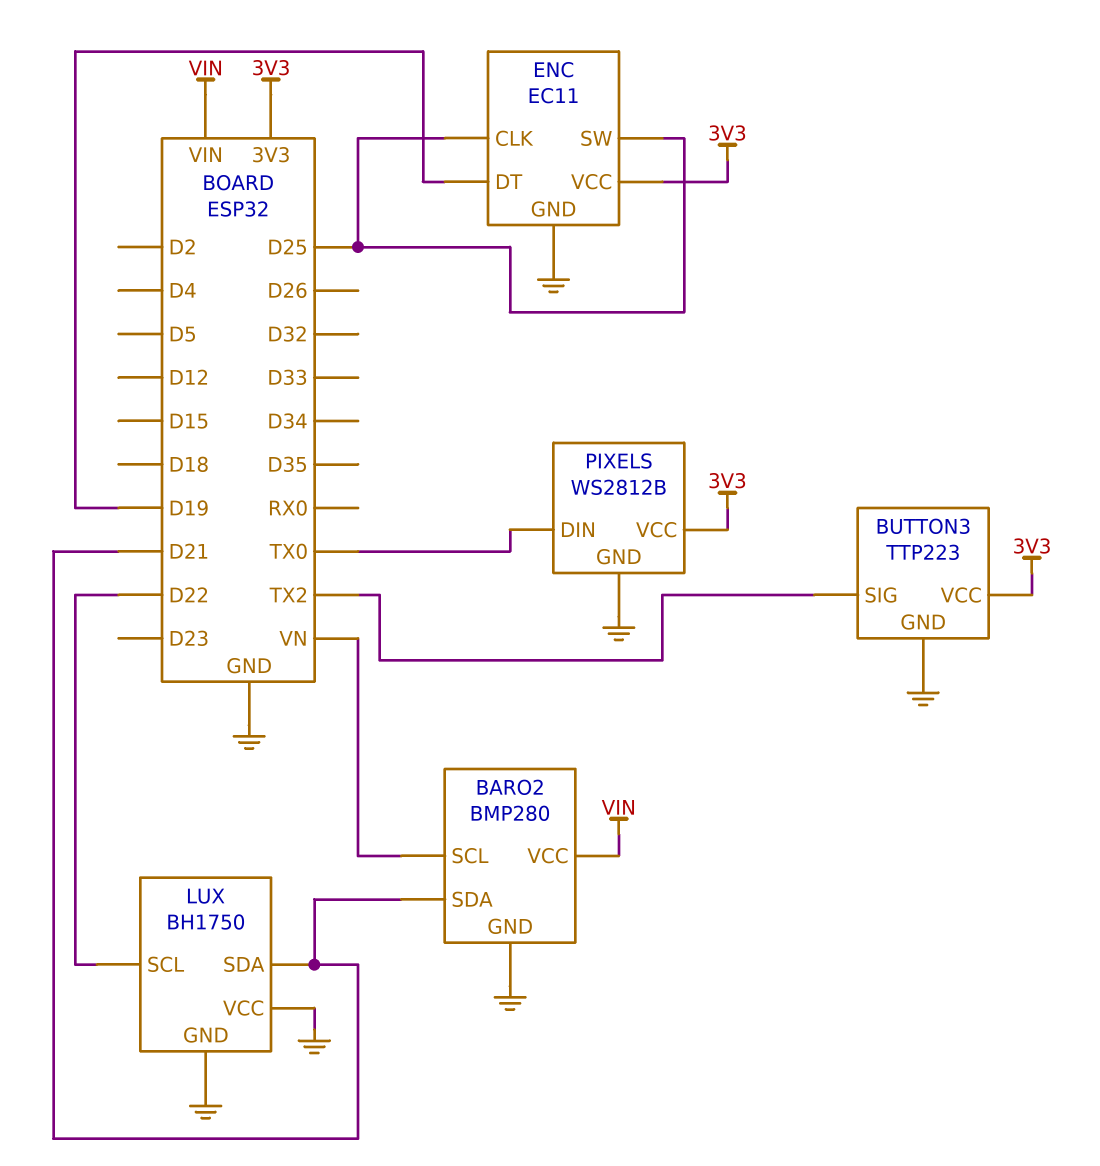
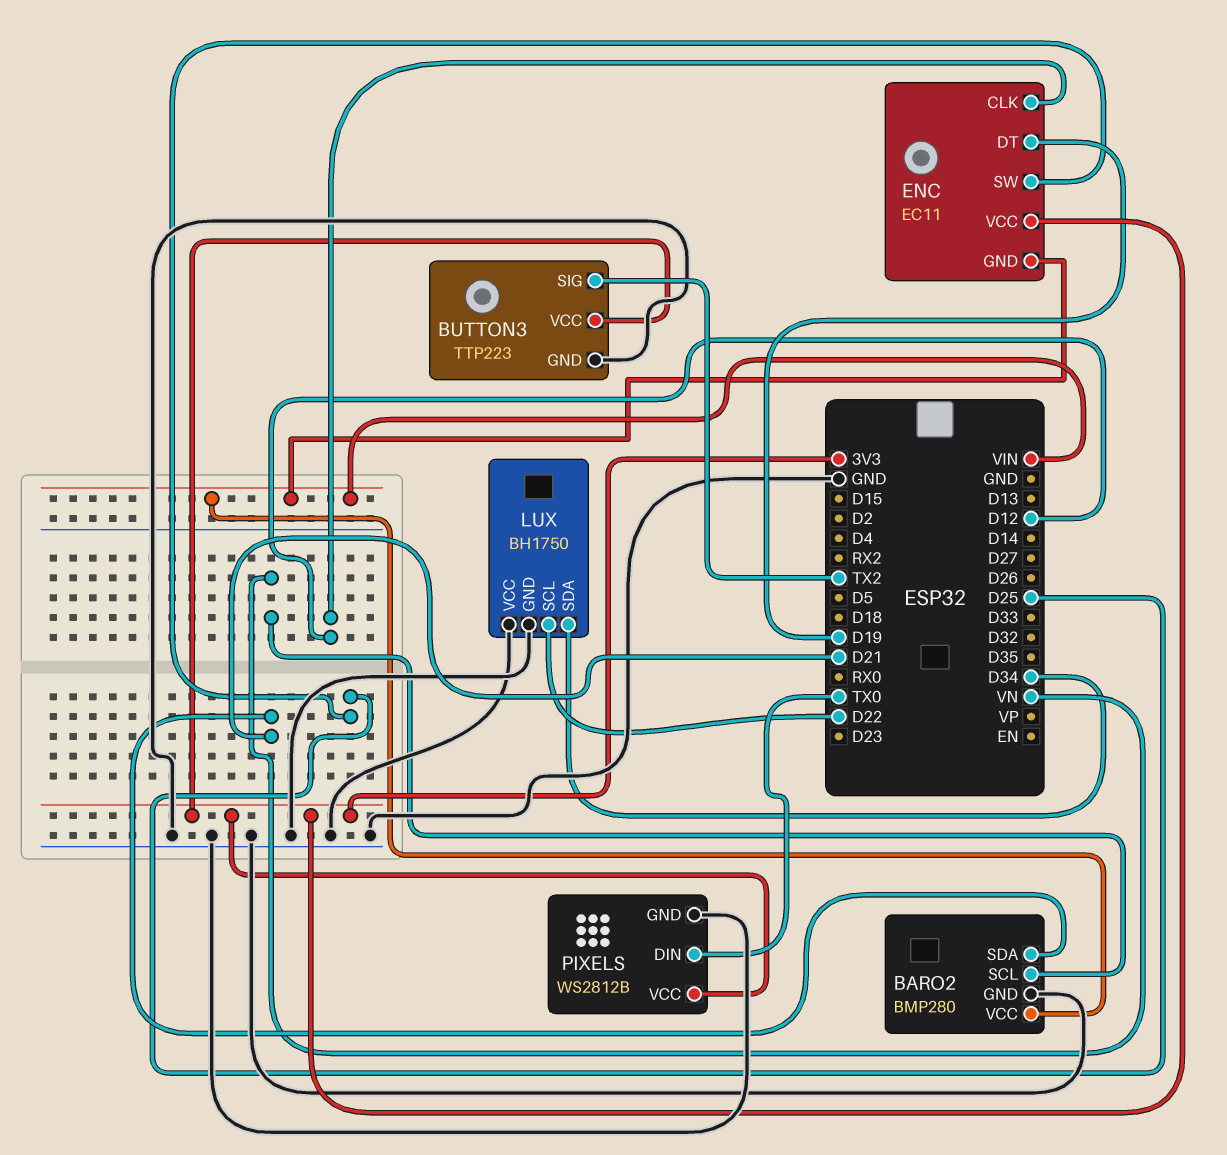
ENC pin CLK: D25 -> D12
ENC pin GND: GND -> VIN
LUX pin SDA: D21 -> D34

